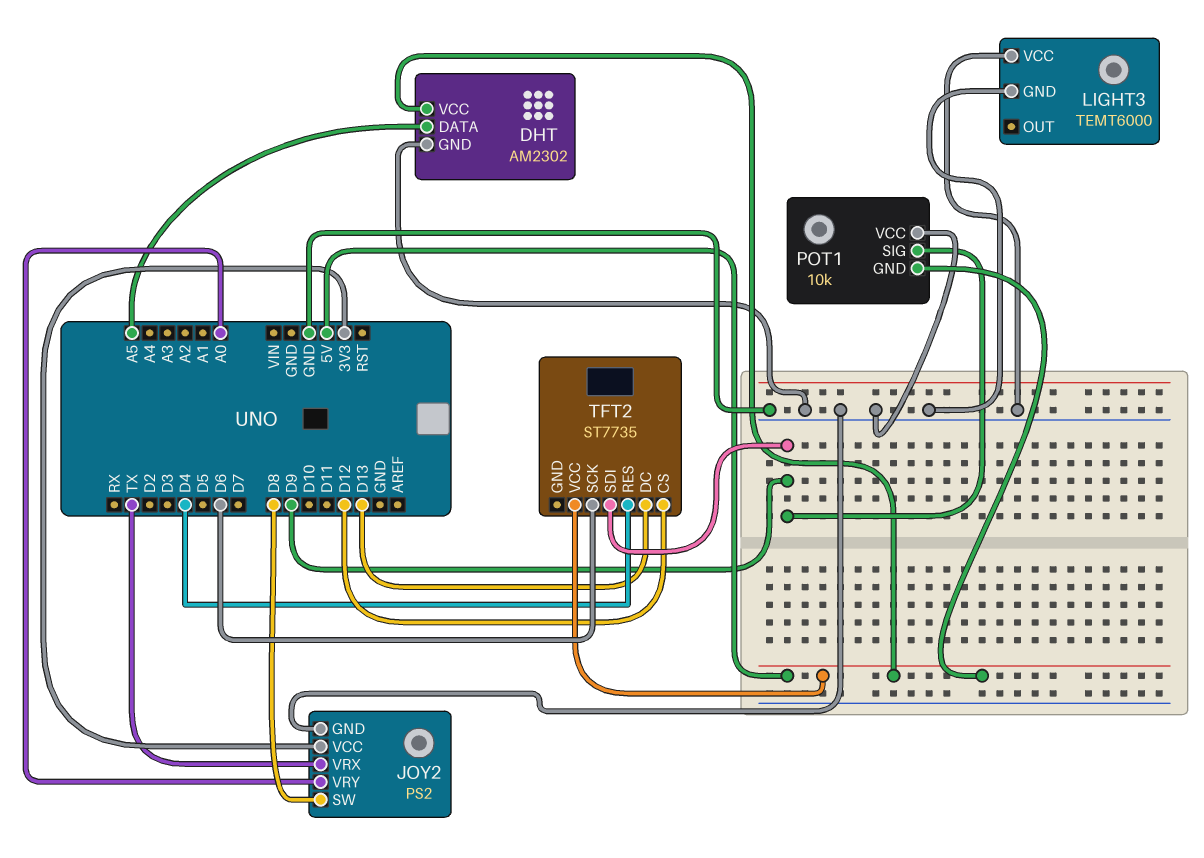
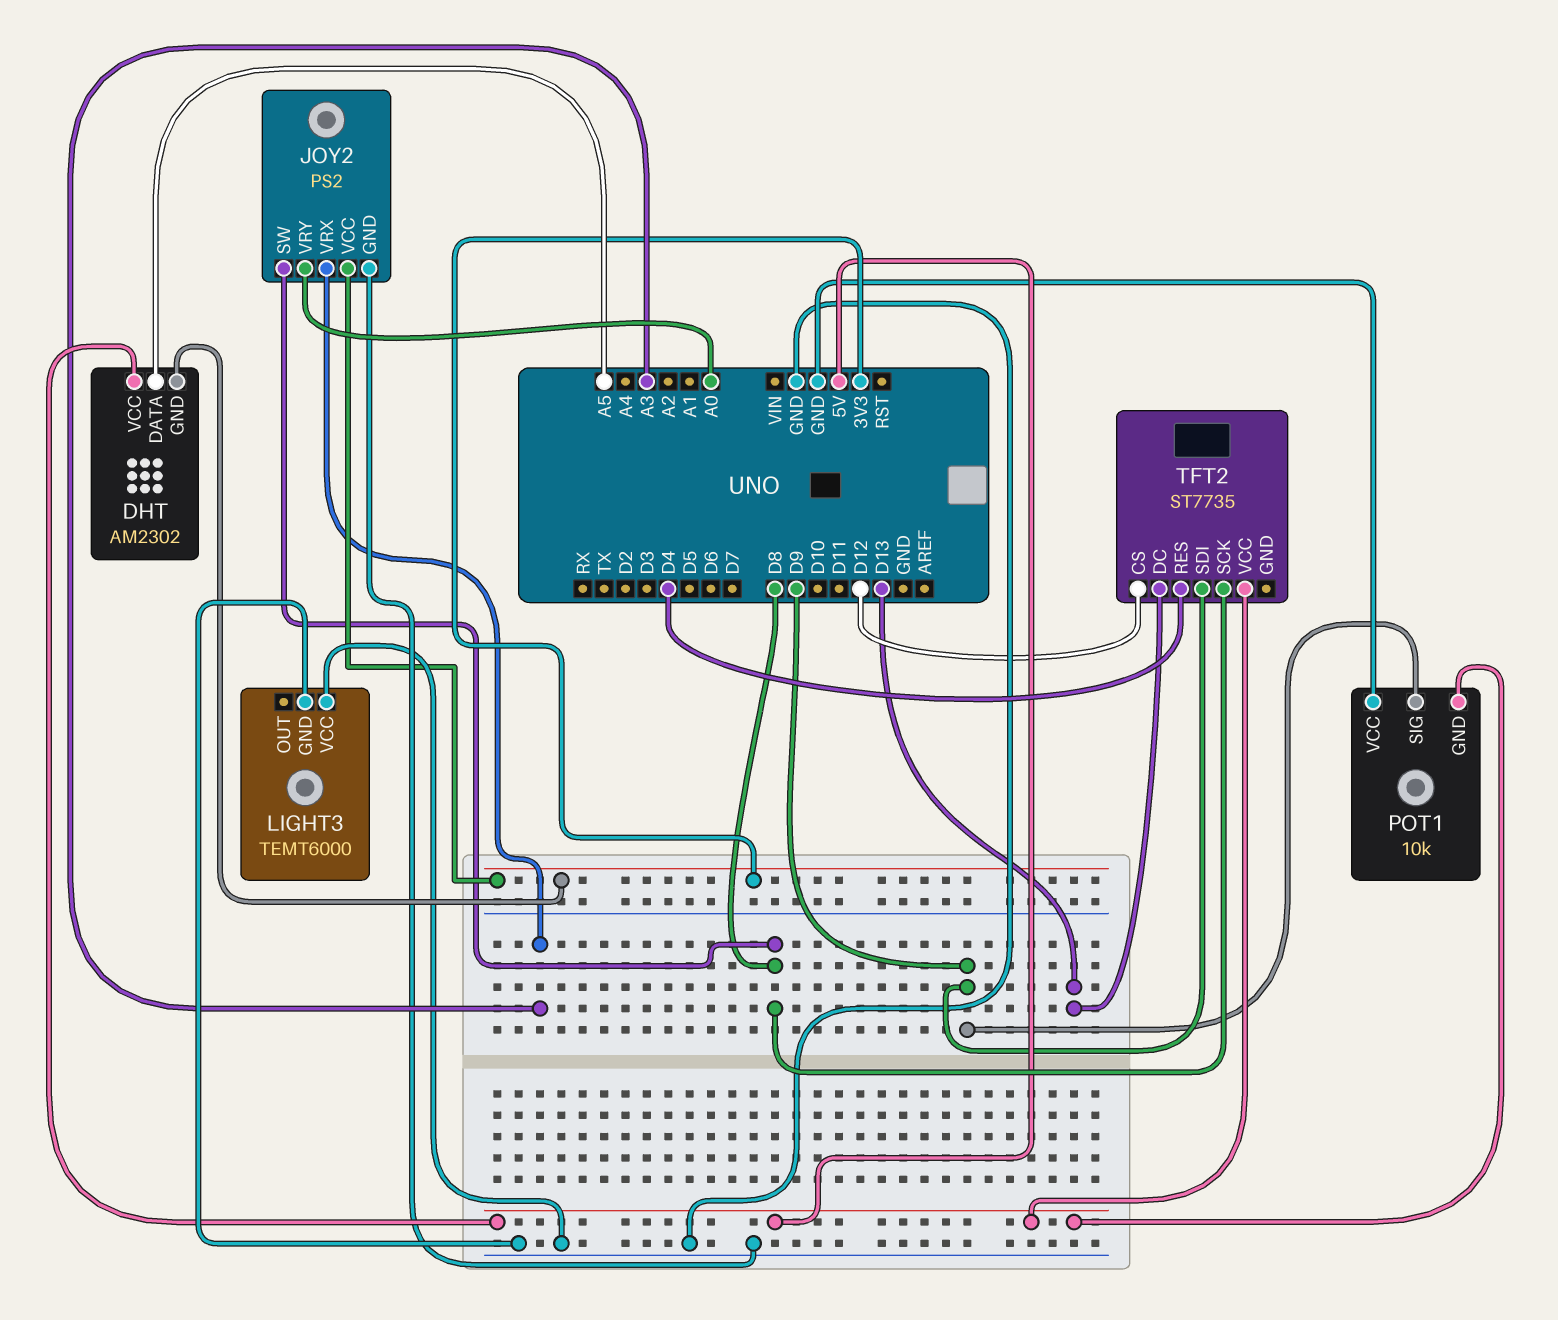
DHT pin GND: GND -> 3V3
JOY2 pin VRX: TX -> A3
TFT2 pin SCK: D6 -> D8

